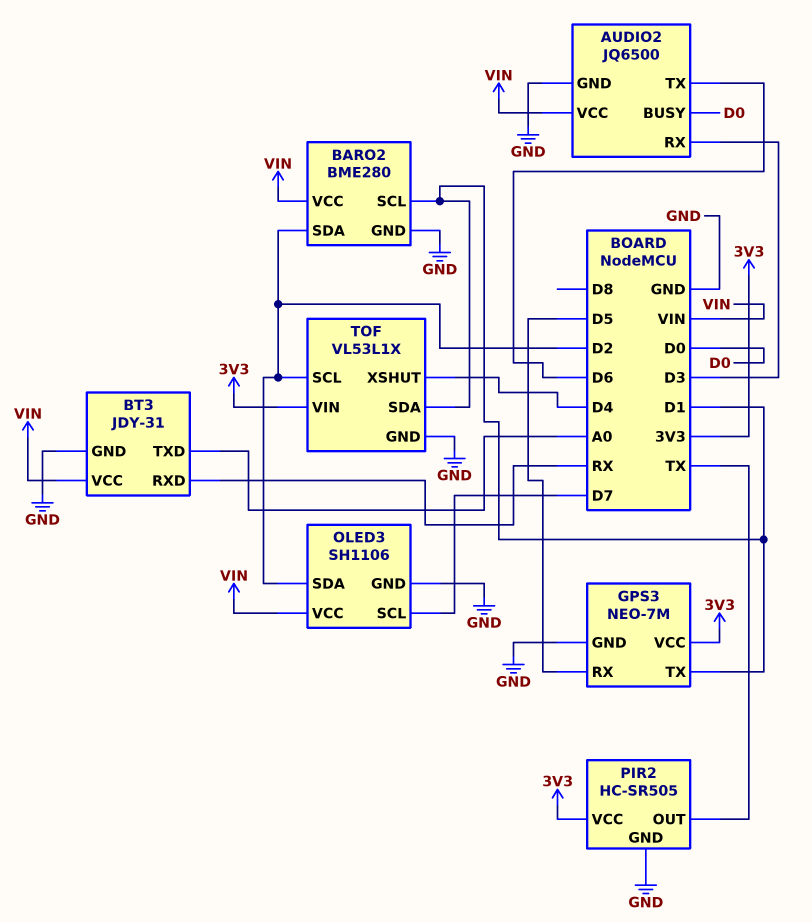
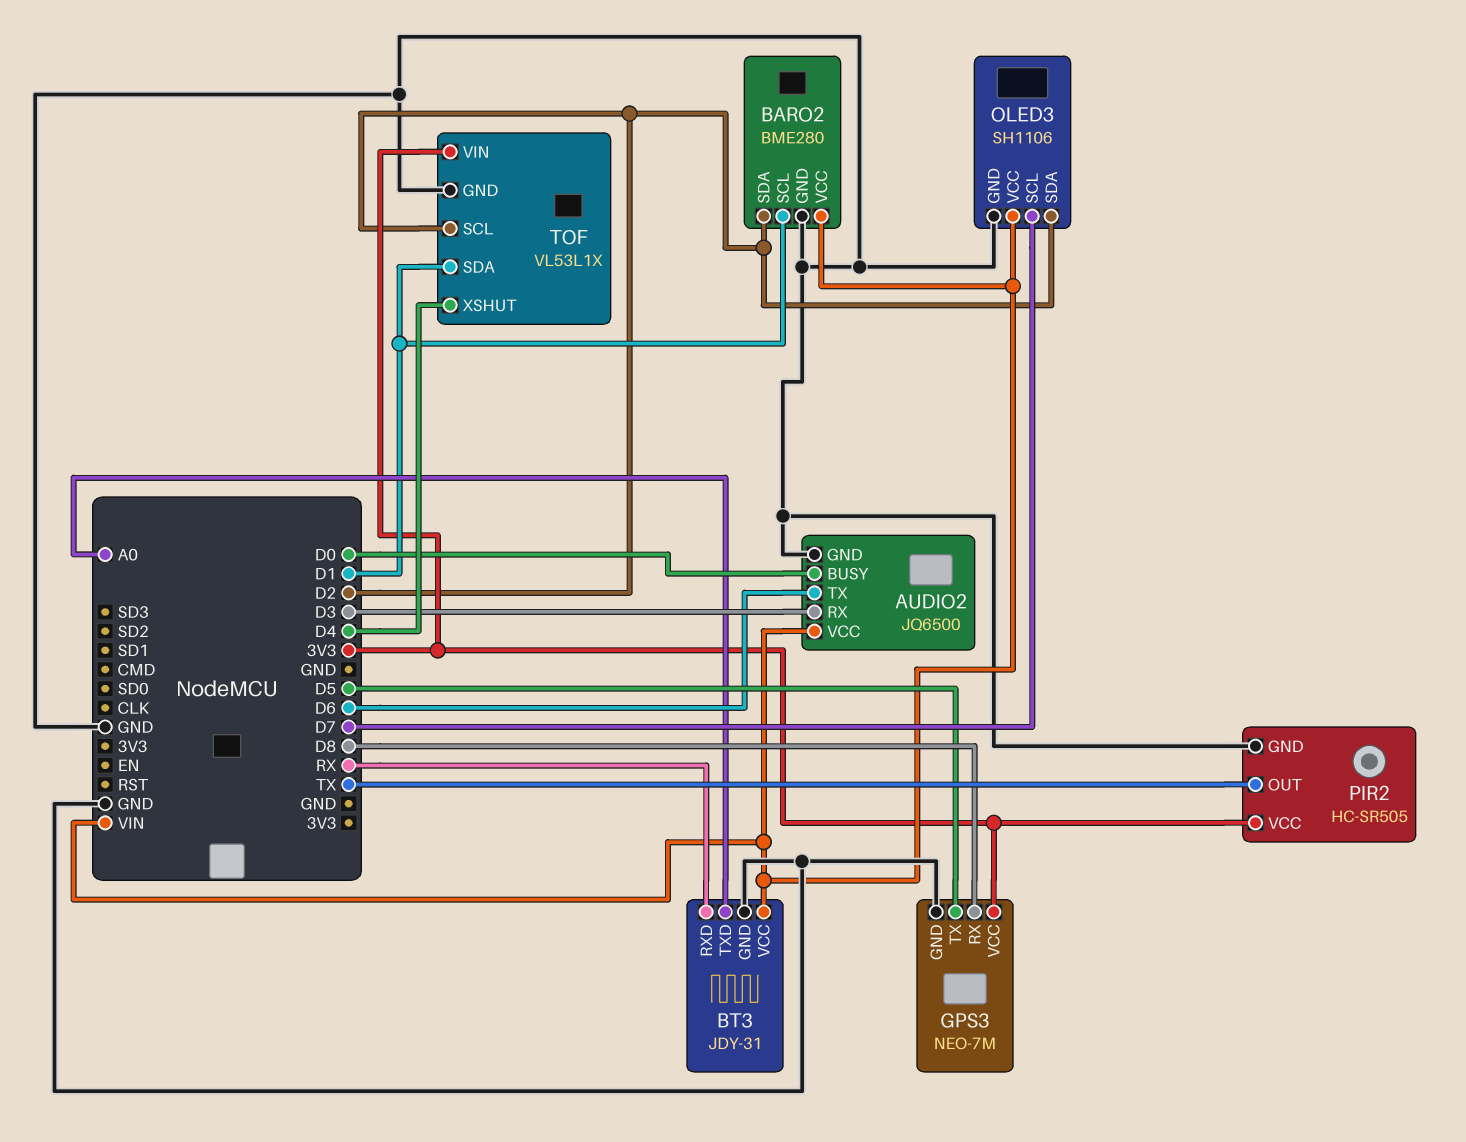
GPS3 pin RX: D5 -> D8
GPS3 pin TX: D1 -> D5

